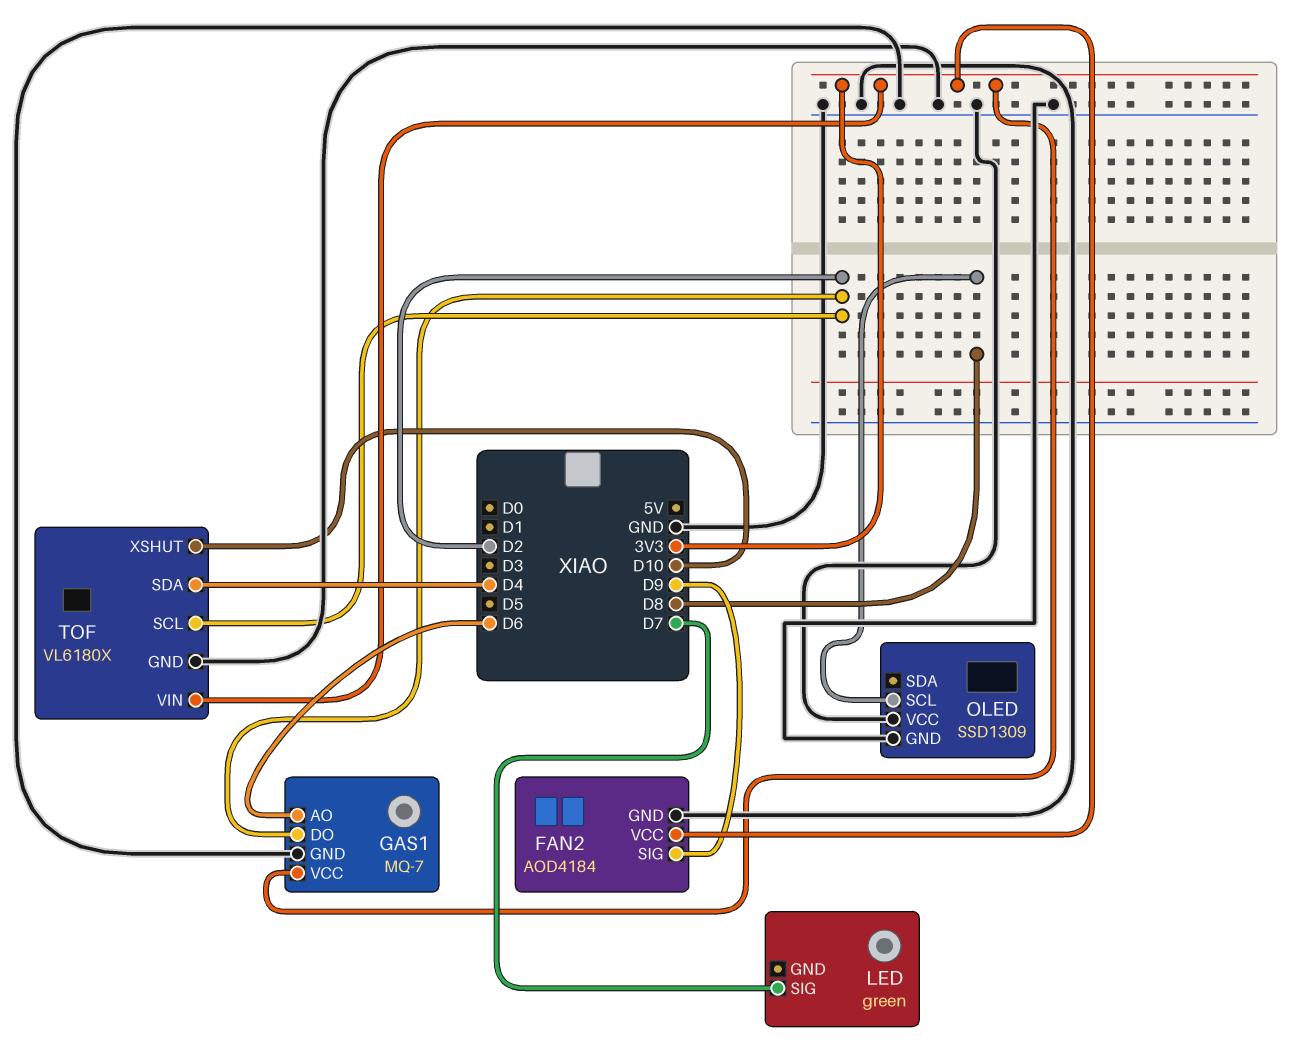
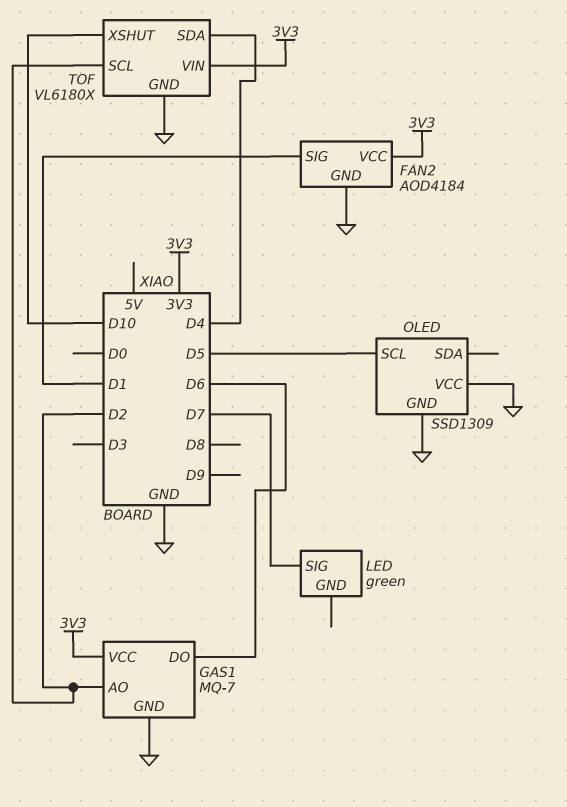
FAN2 pin SIG: D9 -> D1
GAS1 pin AO: D6 -> D2
GAS1 pin DO: D2 -> D6
OLED pin SCL: D8 -> D5

